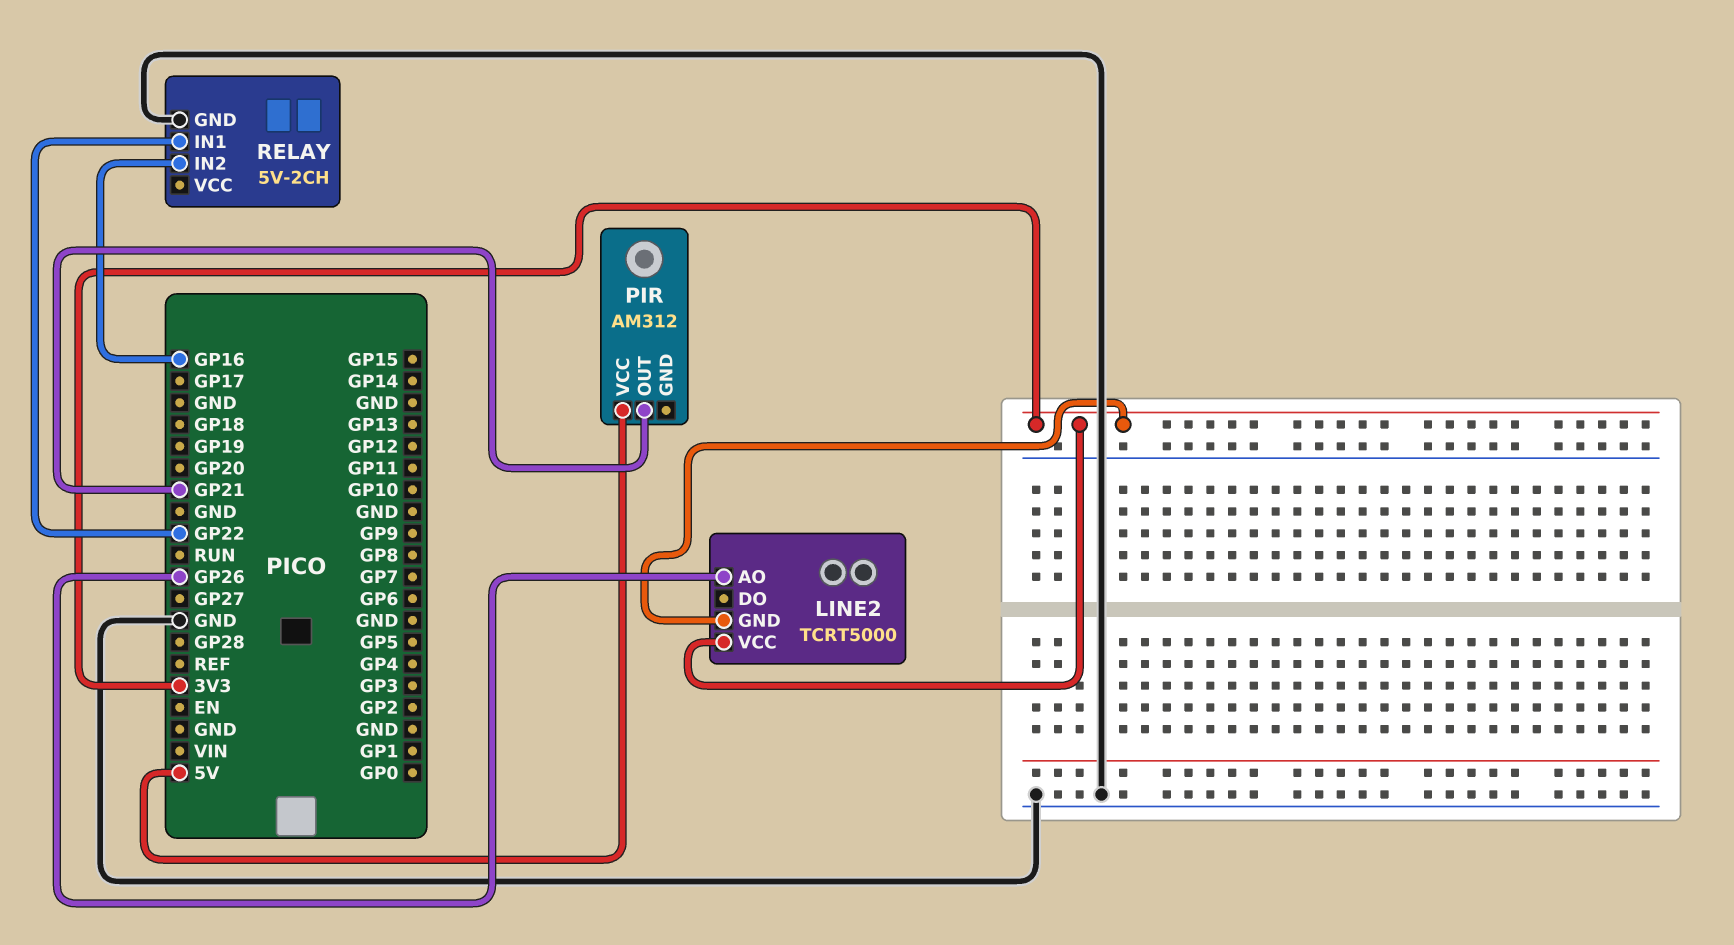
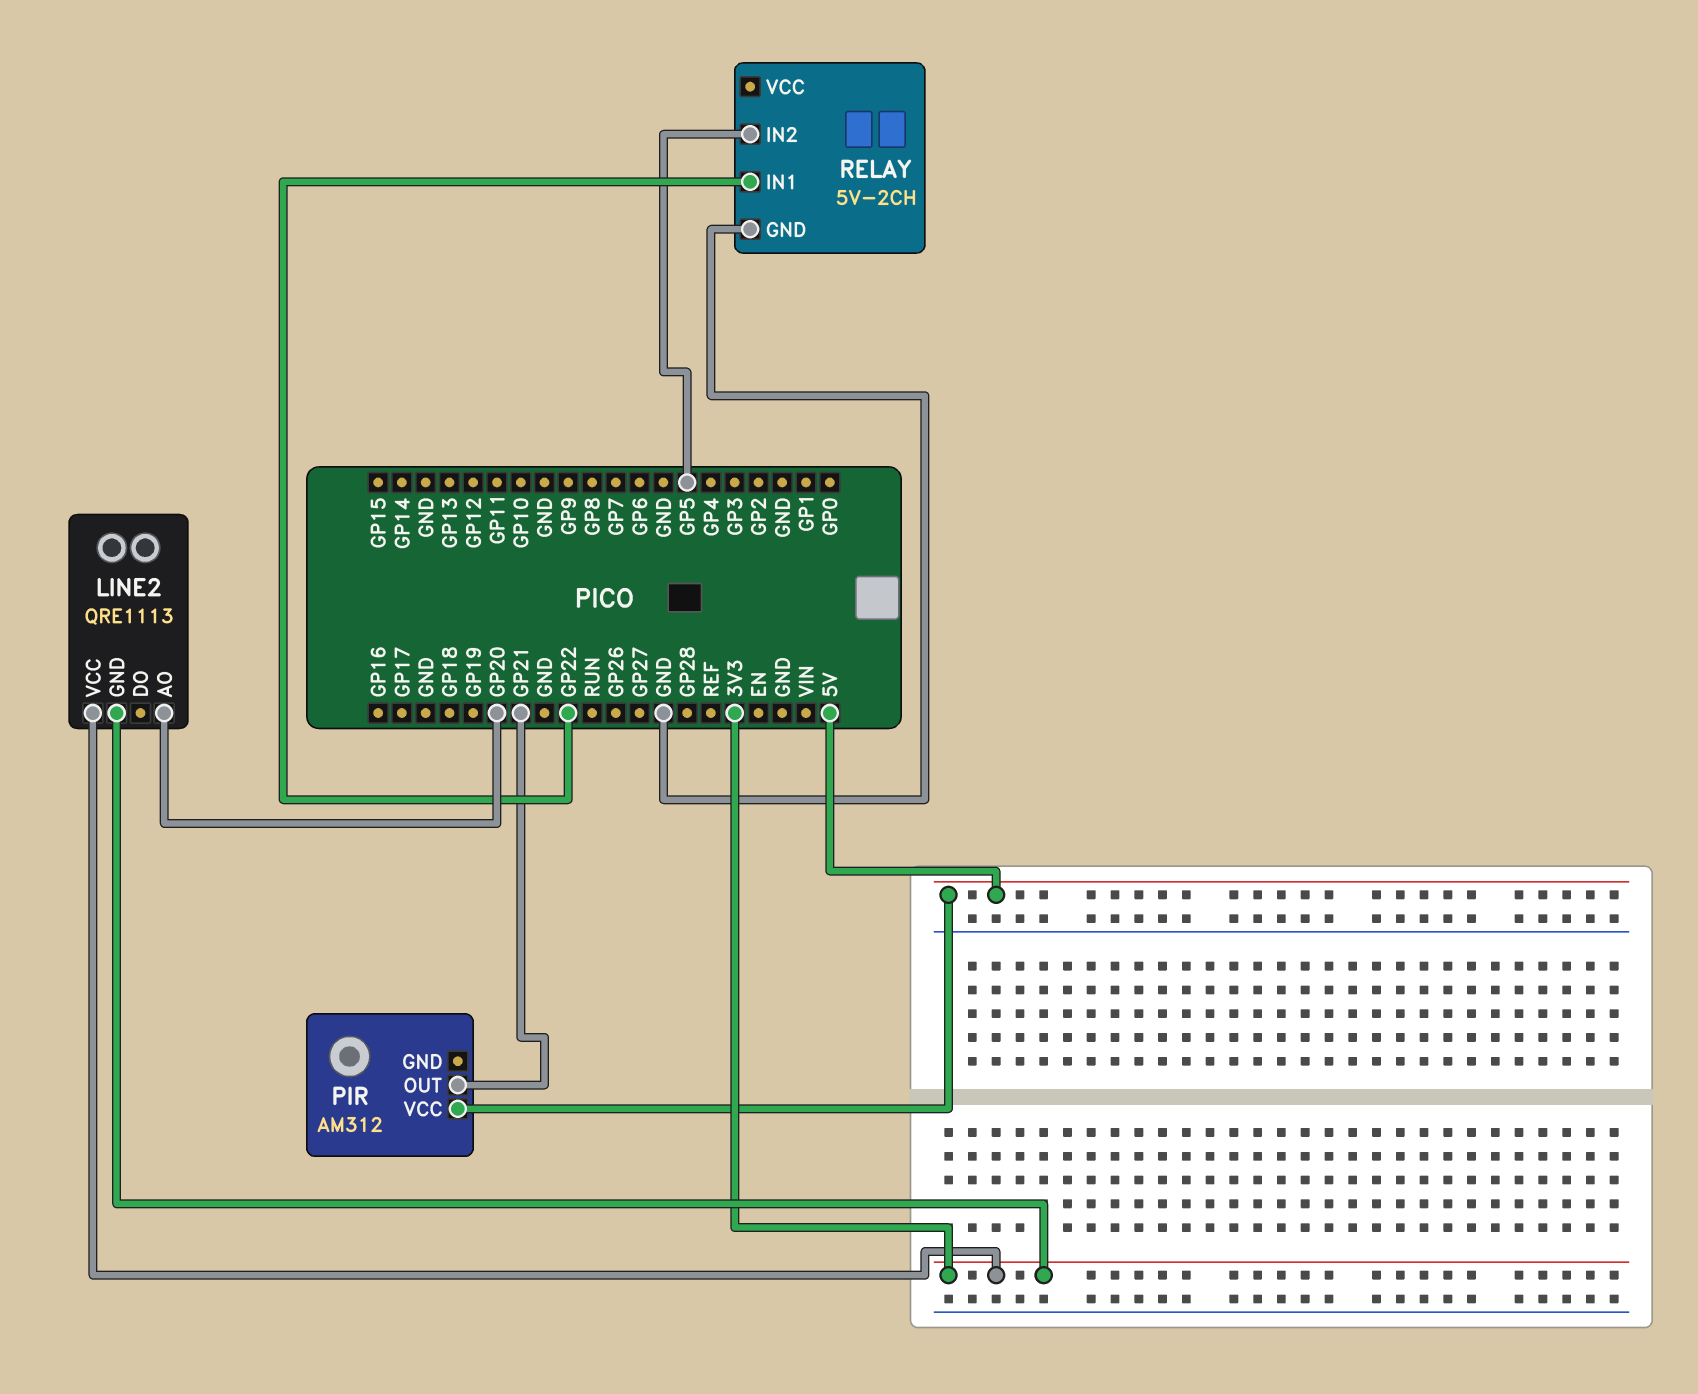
LINE2: TCRT5000 -> QRE1113
LINE2 pin AO: GP26 -> GP20
RELAY pin IN2: GP16 -> GP5

